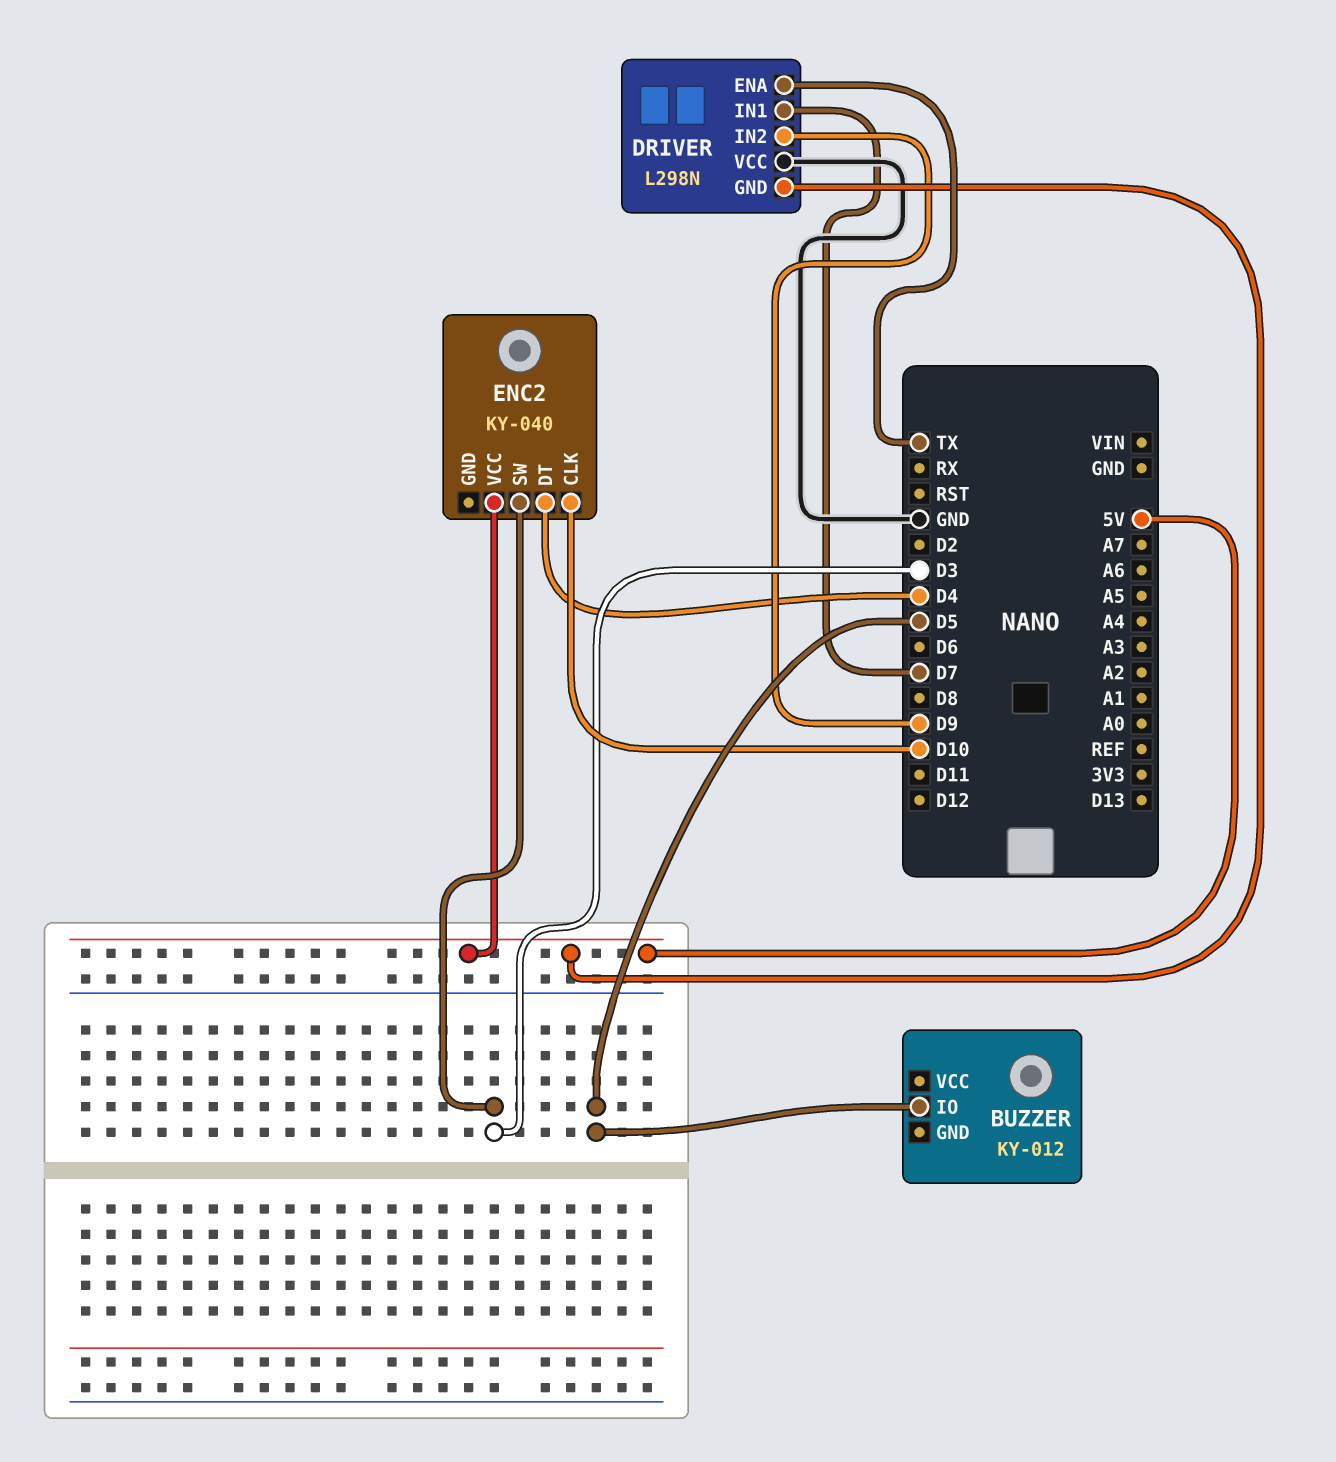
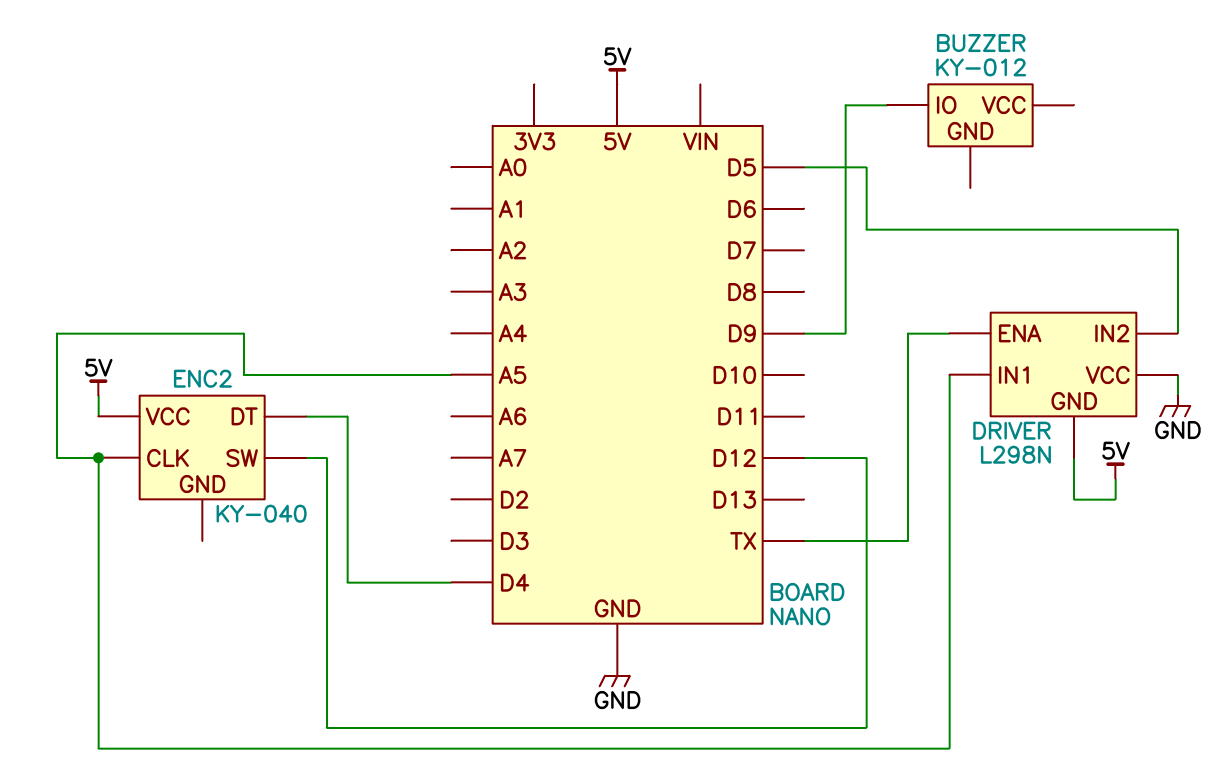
BUZZER pin IO: D5 -> D9
DRIVER pin IN1: D7 -> A5
DRIVER pin IN2: D9 -> D5
ENC2 pin CLK: D10 -> A5
ENC2 pin SW: D3 -> D12

